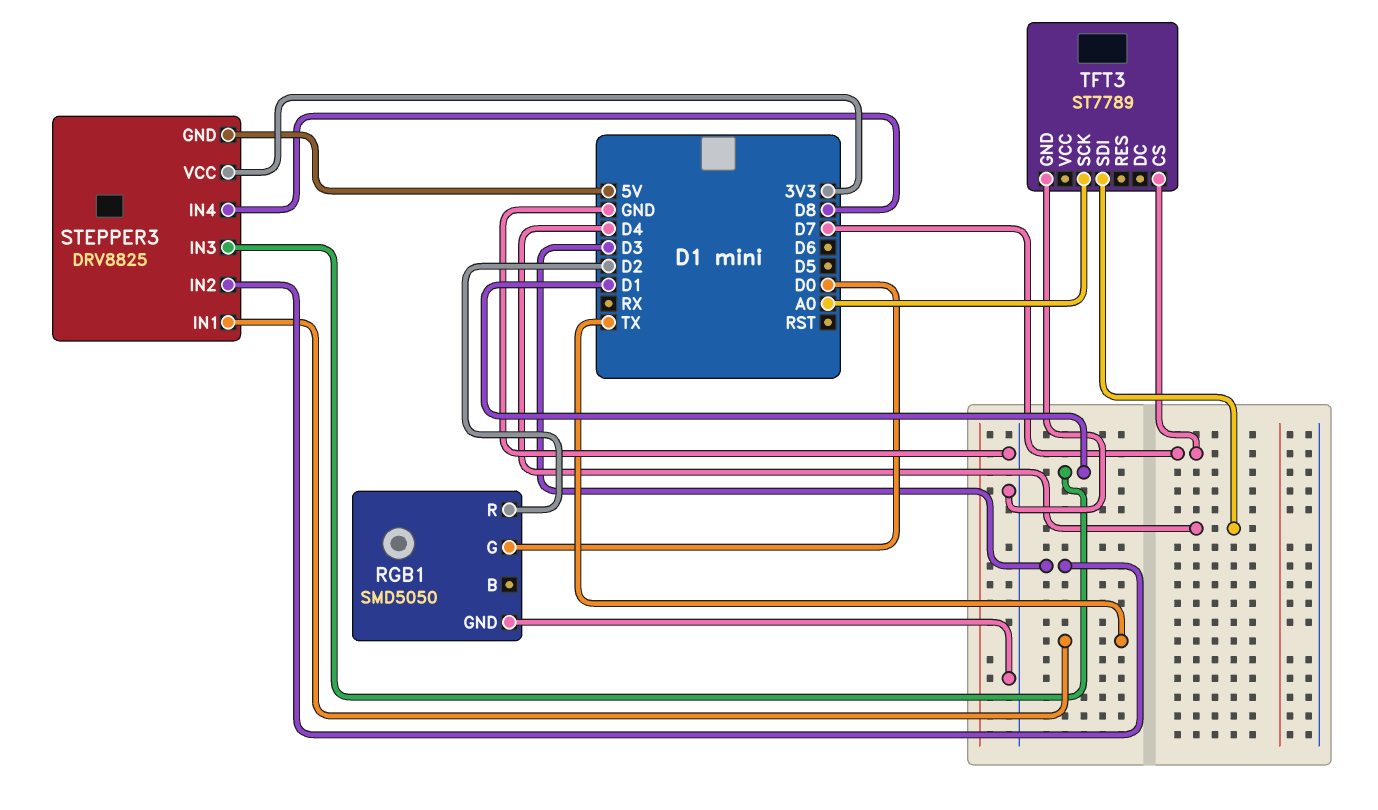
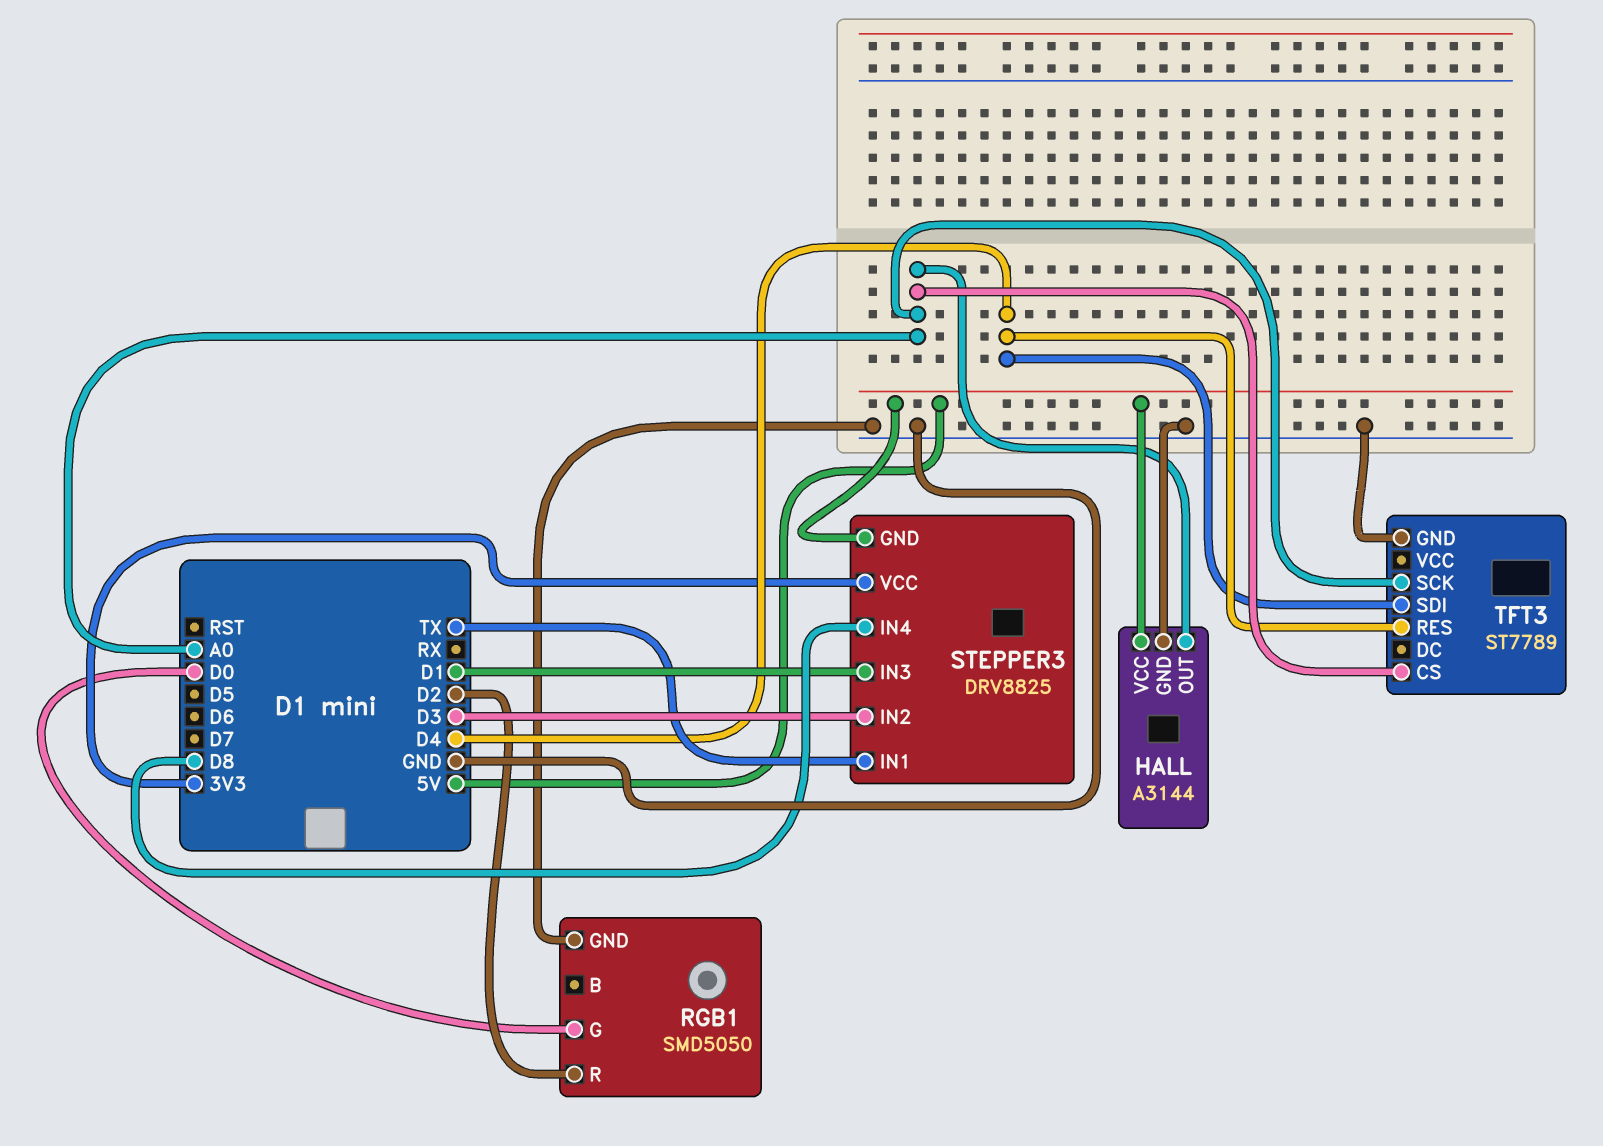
HALL: none -> A3144
HALL pin GND: none -> GND
HALL pin OUT: none -> A0
HALL pin VCC: none -> 5V
TFT3 pin CS: D7 -> A0
TFT3 pin RES: none -> D4

